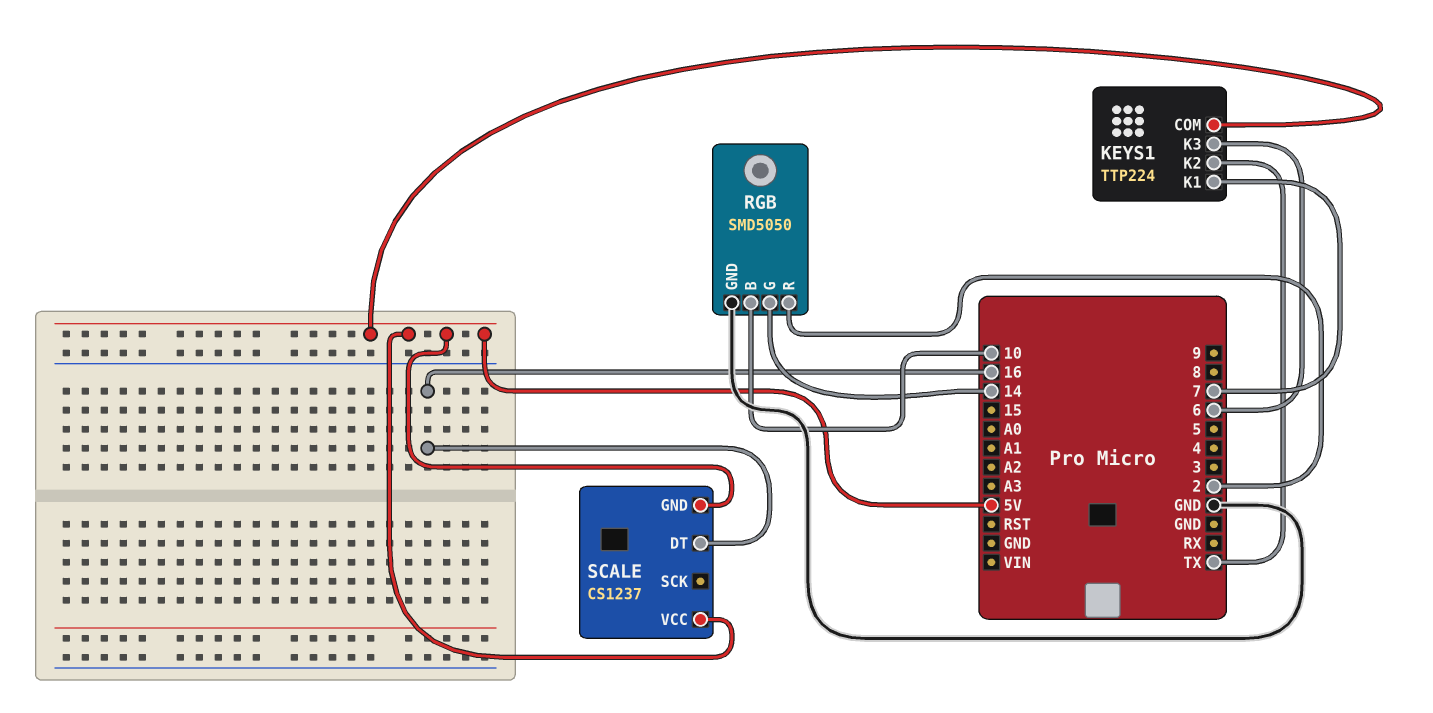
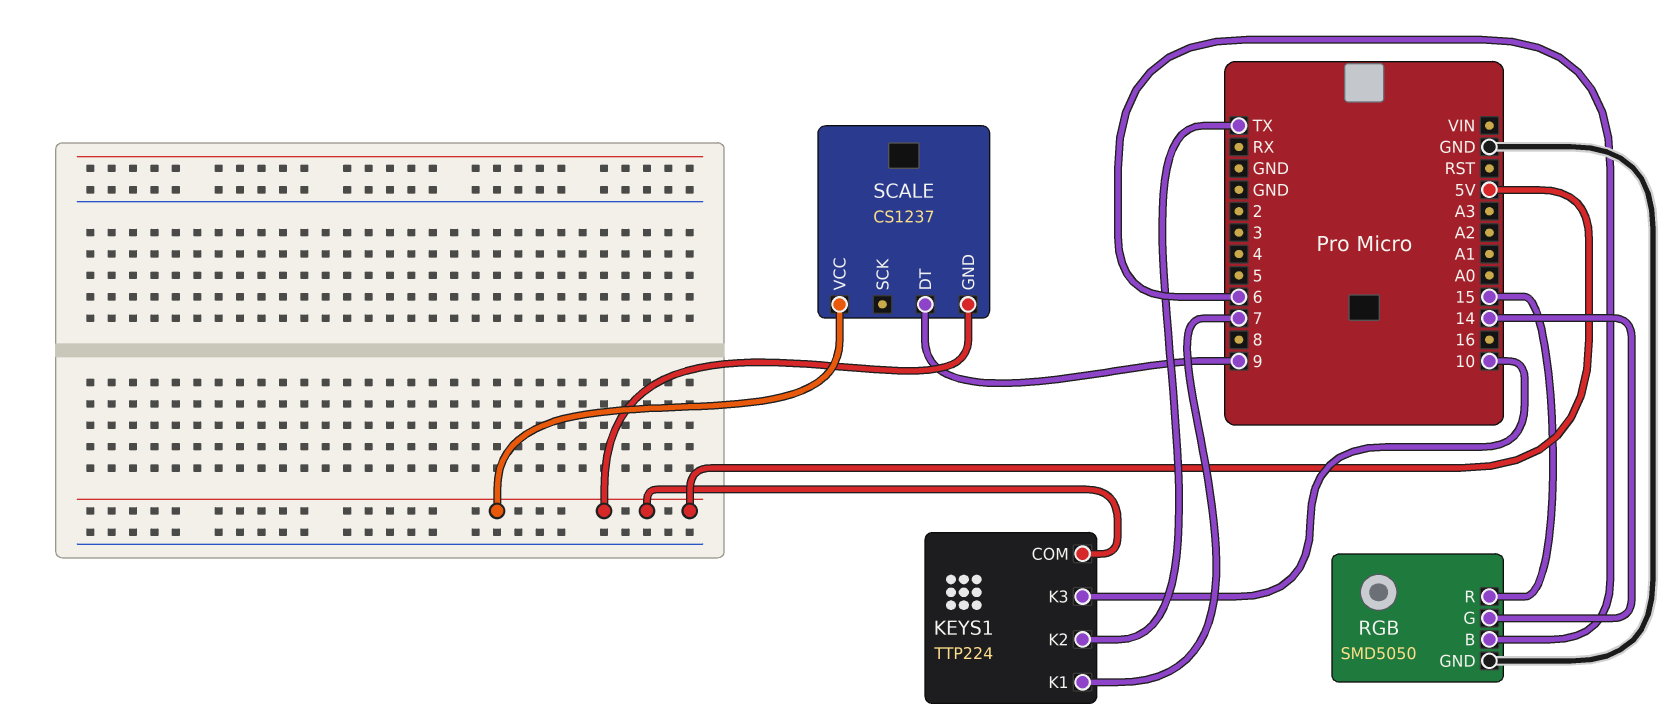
KEYS1 pin K3: 6 -> 10
RGB pin B: 10 -> 6
RGB pin R: 2 -> 15
SCALE pin DT: 16 -> 9

